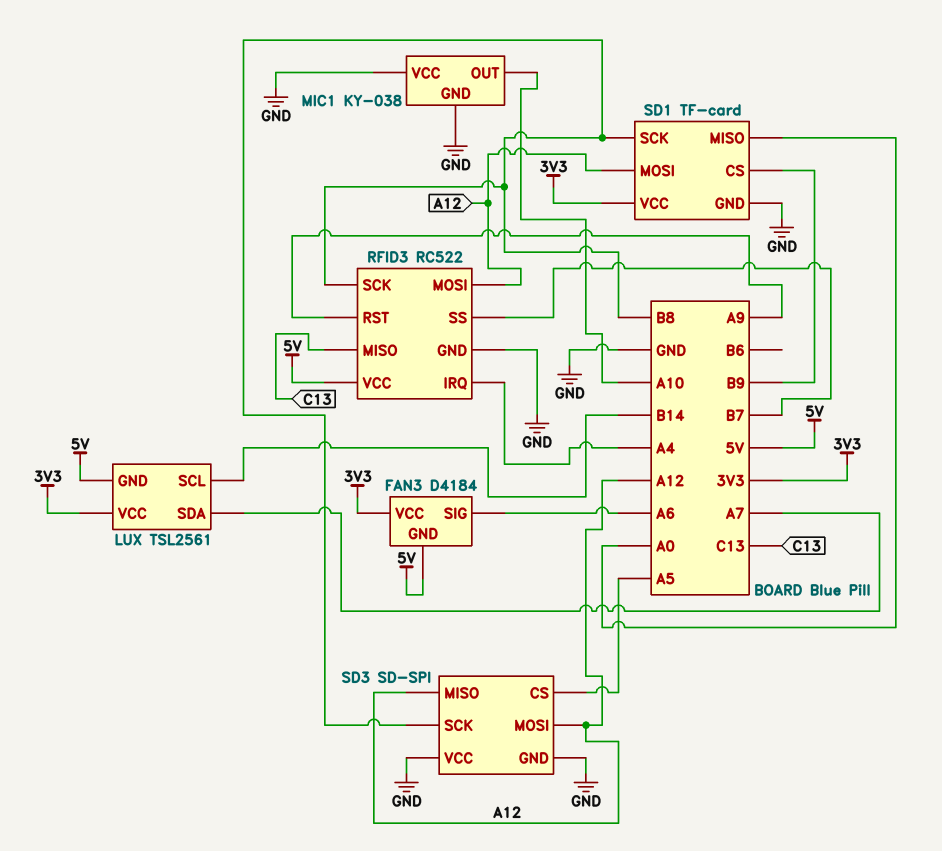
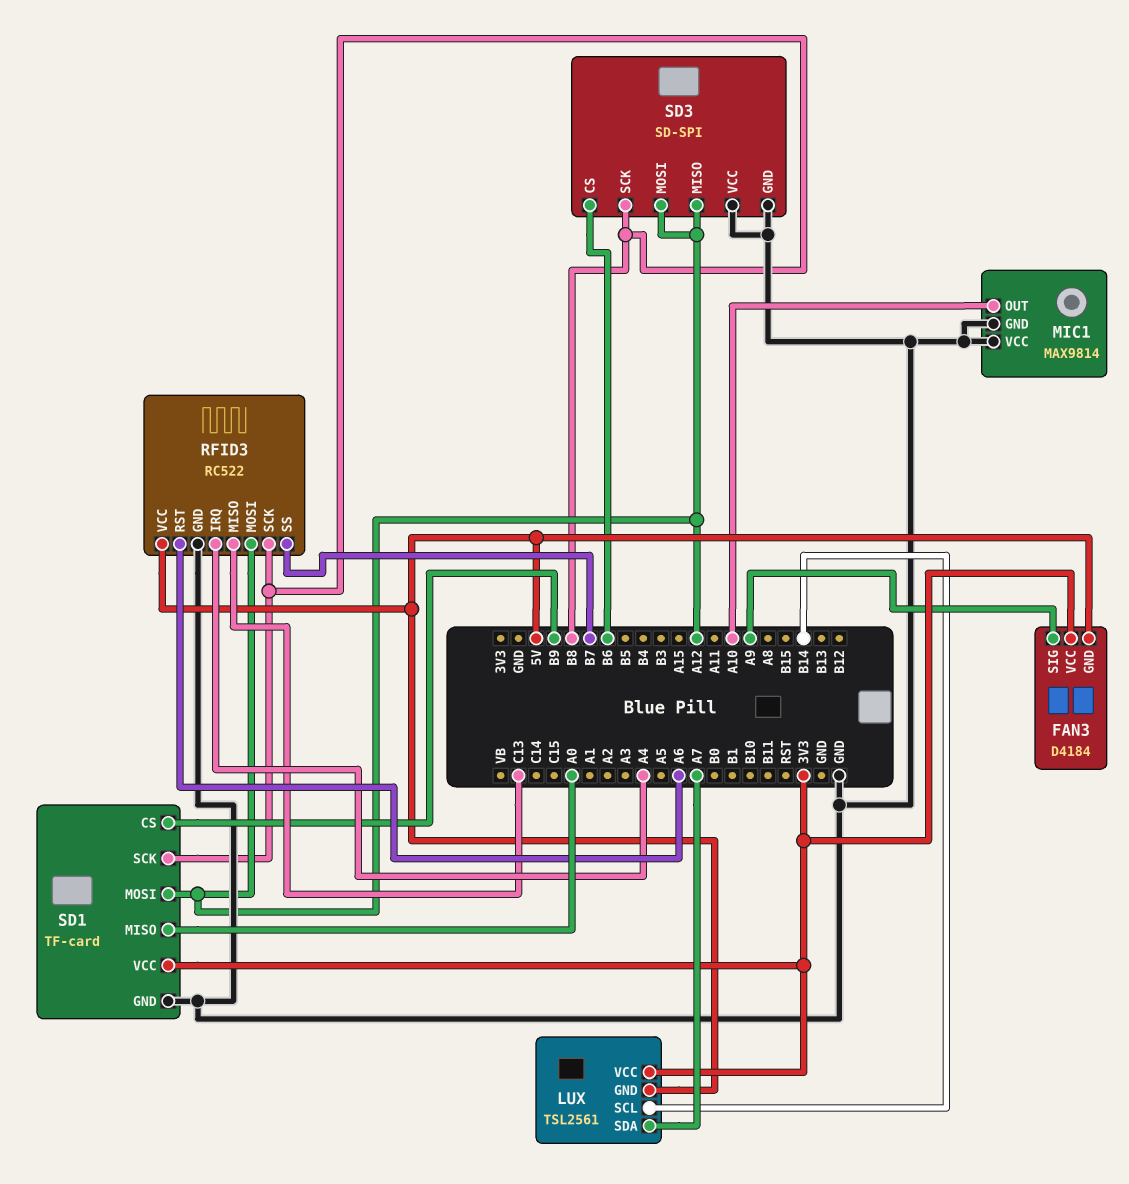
FAN3 pin SIG: A6 -> A9
MIC1: KY-038 -> MAX9814
RFID3 pin RST: A9 -> A6
SD3 pin CS: A5 -> B6

